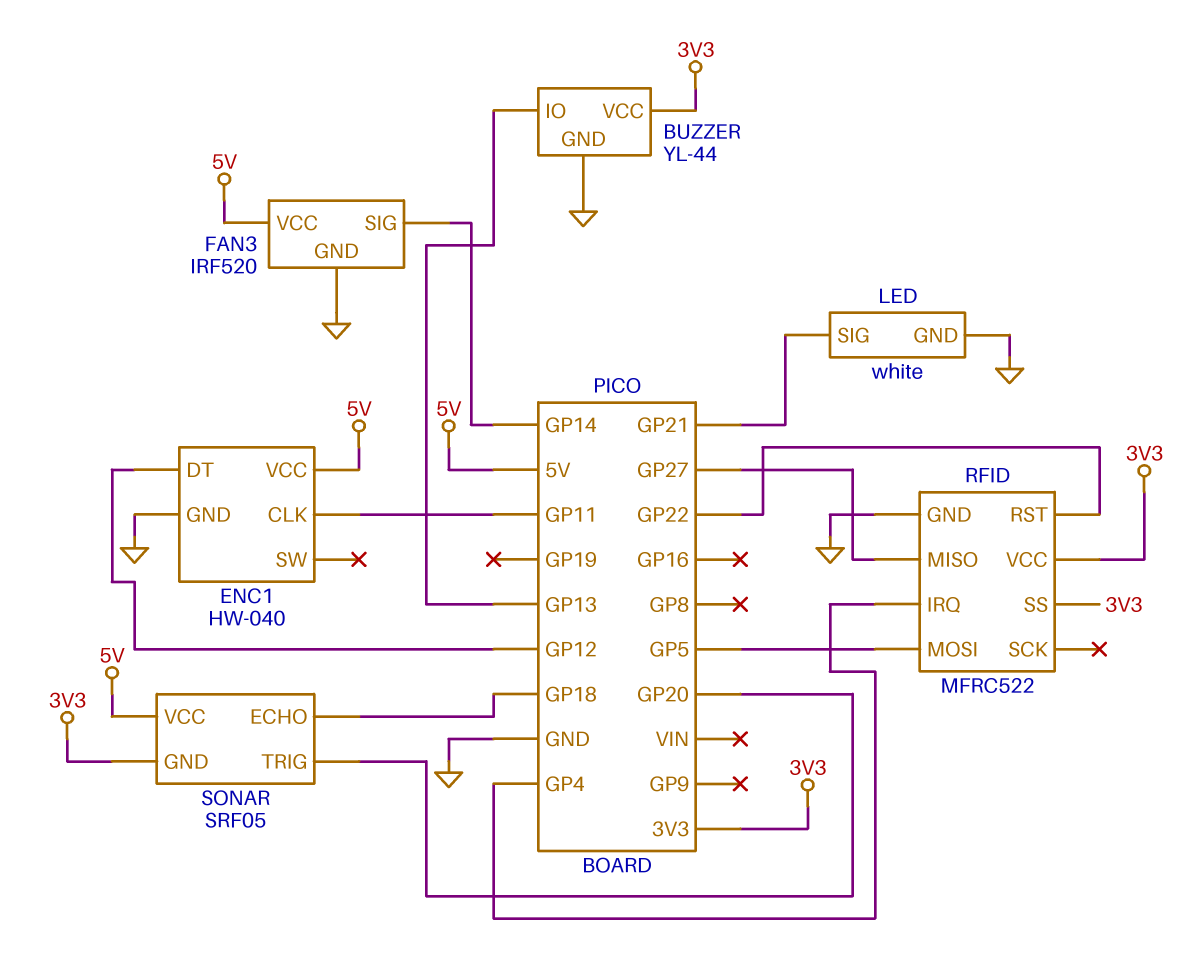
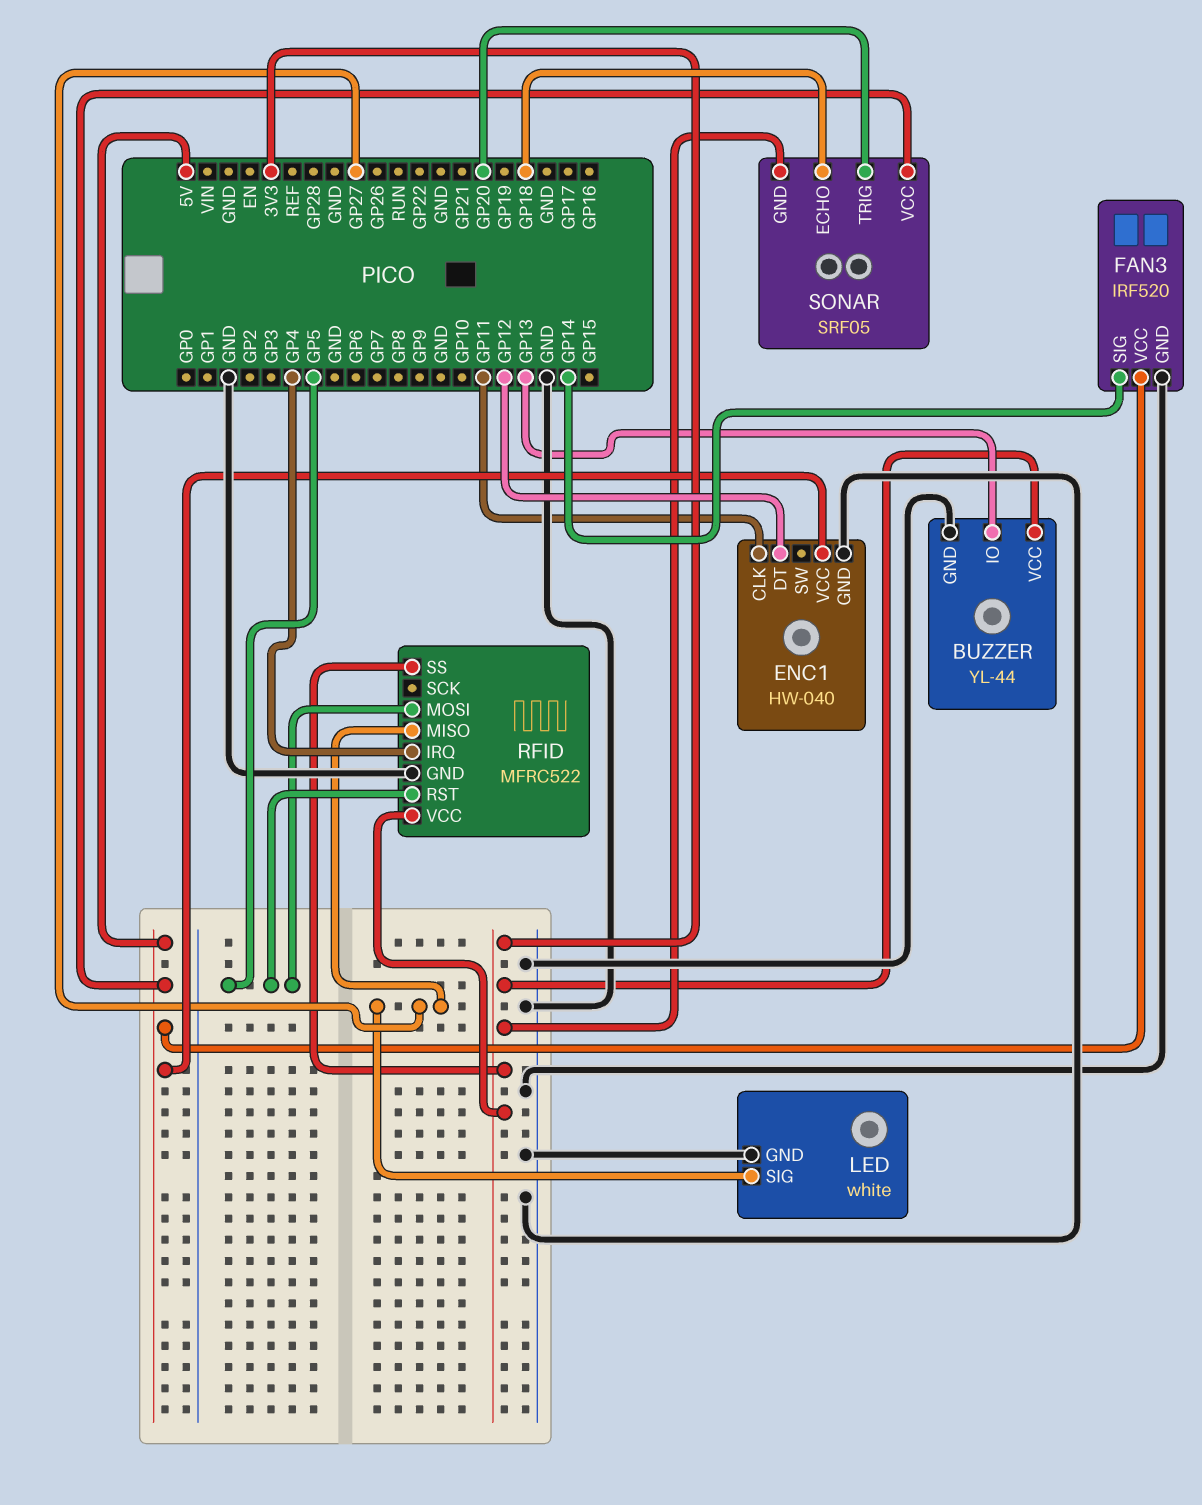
LED pin SIG: GP21 -> GP27
RFID pin RST: GP22 -> GP5

